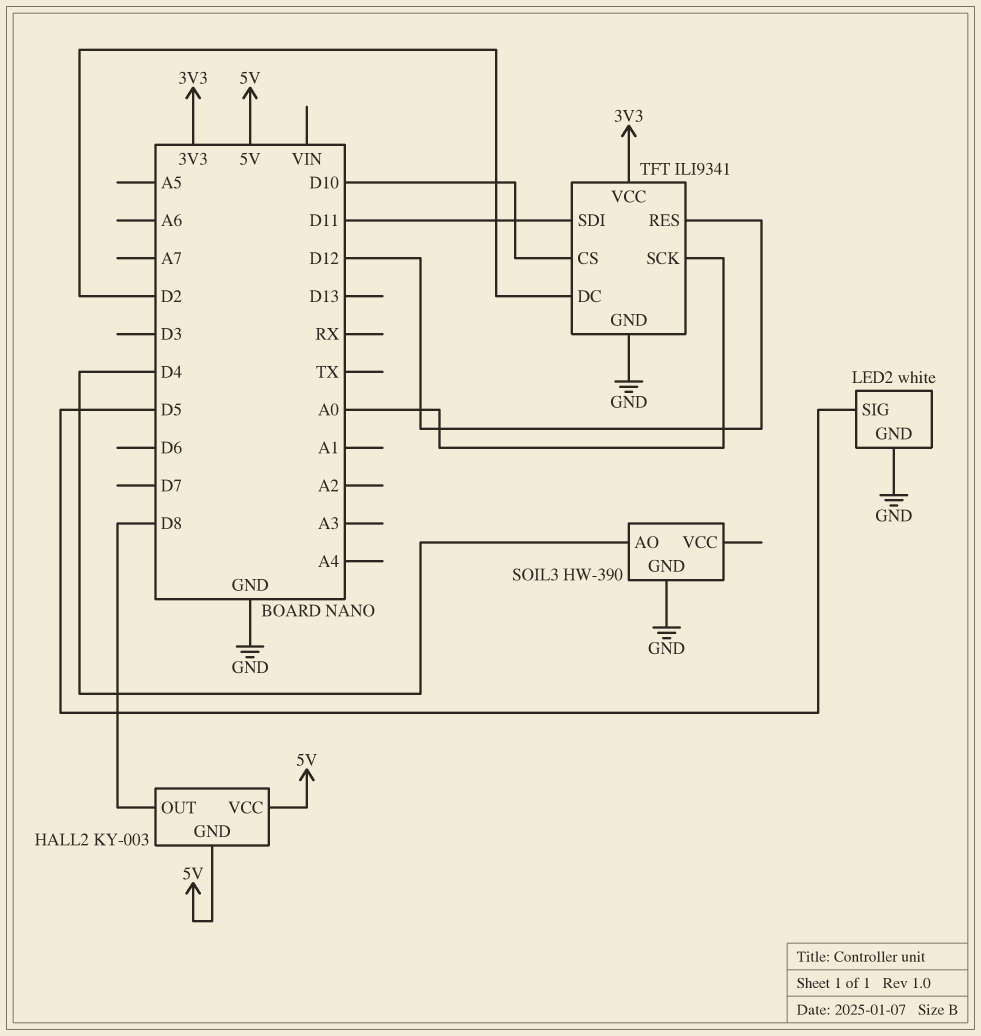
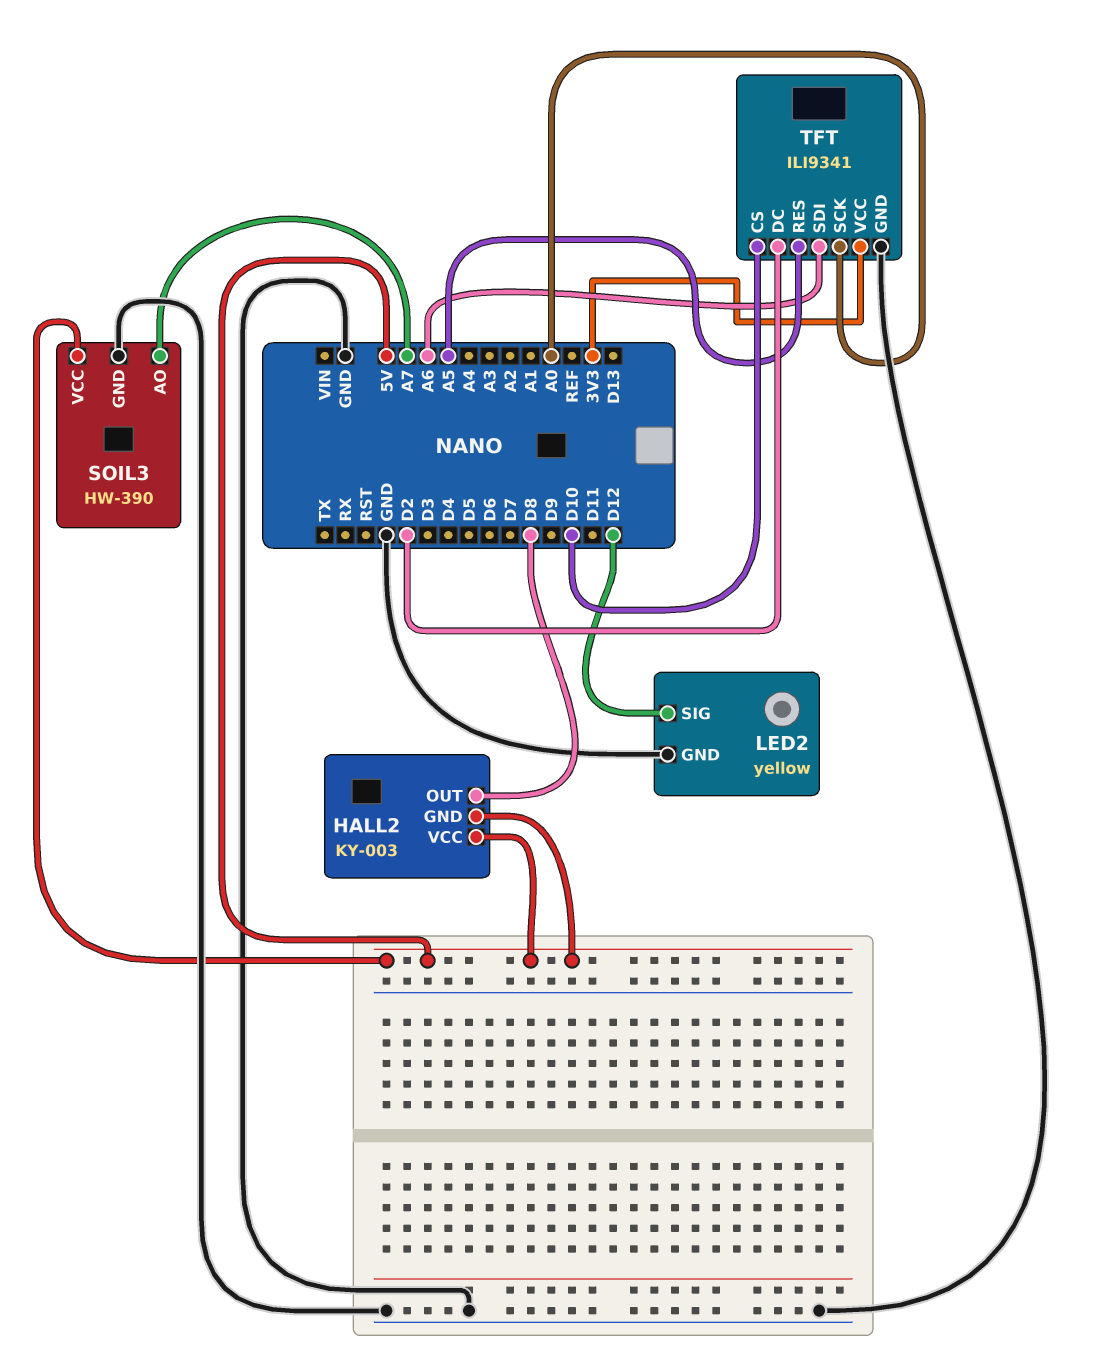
LED2: white -> yellow
LED2 pin SIG: D5 -> D12
SOIL3 pin AO: D4 -> A7
SOIL3 pin VCC: none -> 5V
TFT pin RES: D12 -> A5
TFT pin SDI: D11 -> A6

